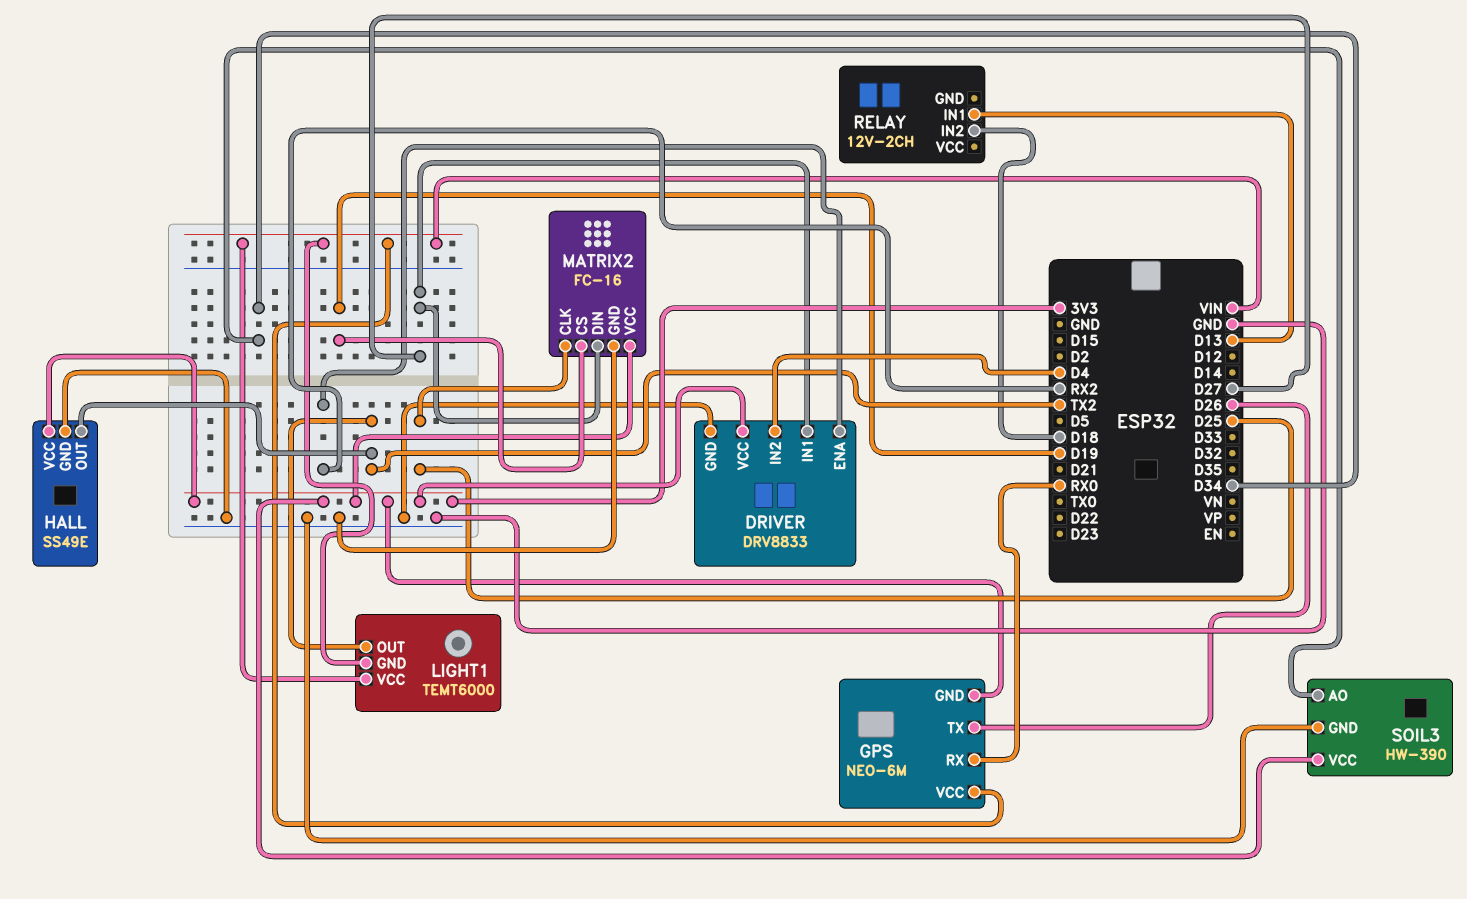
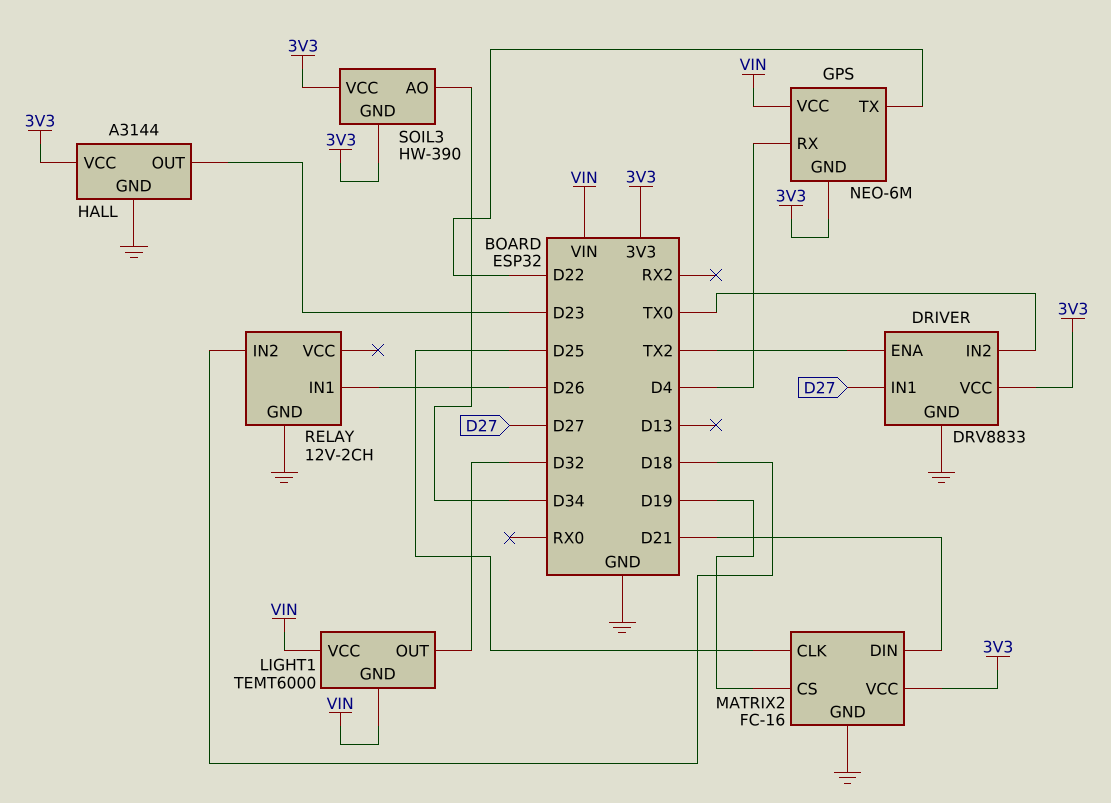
DRIVER pin ENA: RX2 -> TX2
DRIVER pin IN2: D4 -> TX0
GPS pin RX: RX0 -> D4
GPS pin TX: D26 -> D22
HALL: SS49E -> A3144
HALL pin OUT: TX2 -> D23
LIGHT1 pin OUT: TX2 -> D32
MATRIX2 pin DIN: D27 -> D21
RELAY pin GND: none -> GND
RELAY pin IN1: D13 -> D26
SOIL3 pin GND: GND -> 3V3

